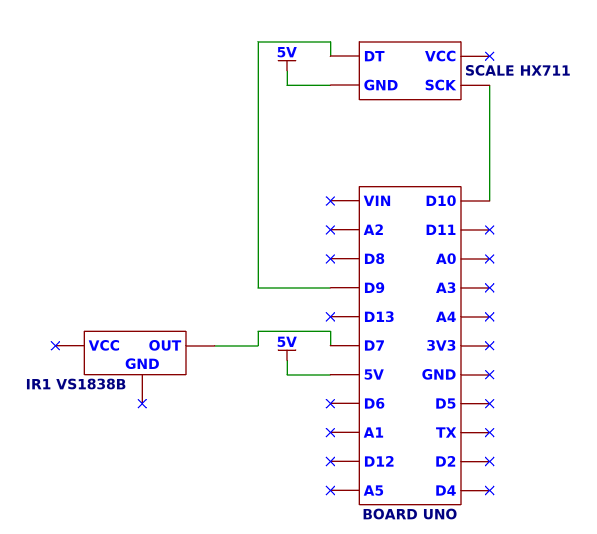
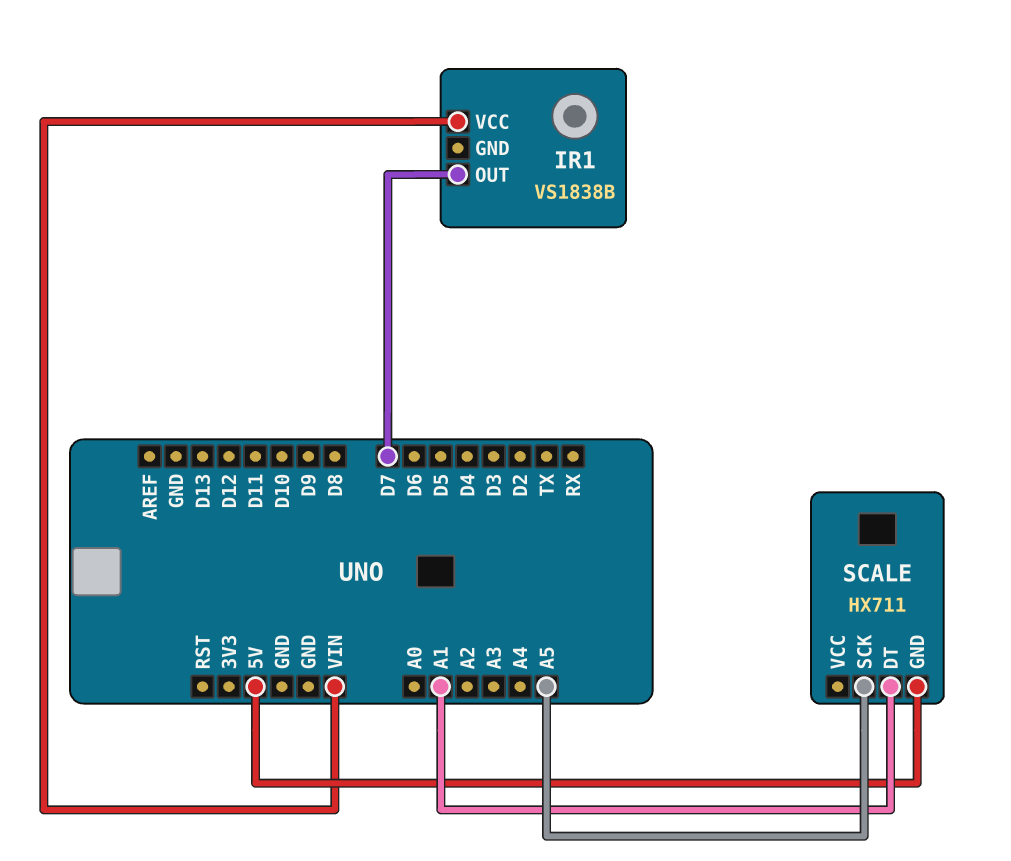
IR1 pin VCC: none -> VIN
SCALE pin DT: D9 -> A1
SCALE pin SCK: D10 -> A5

